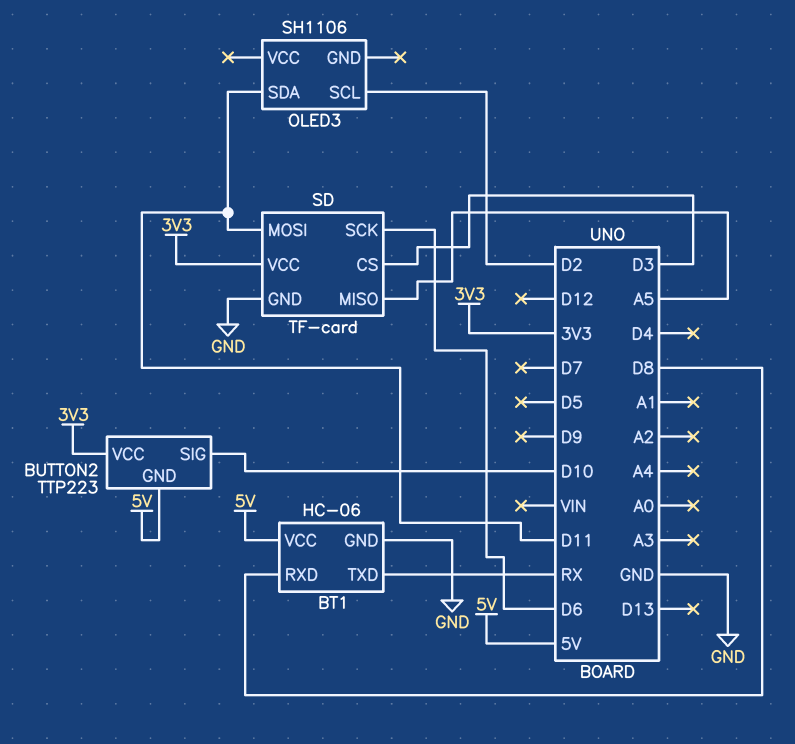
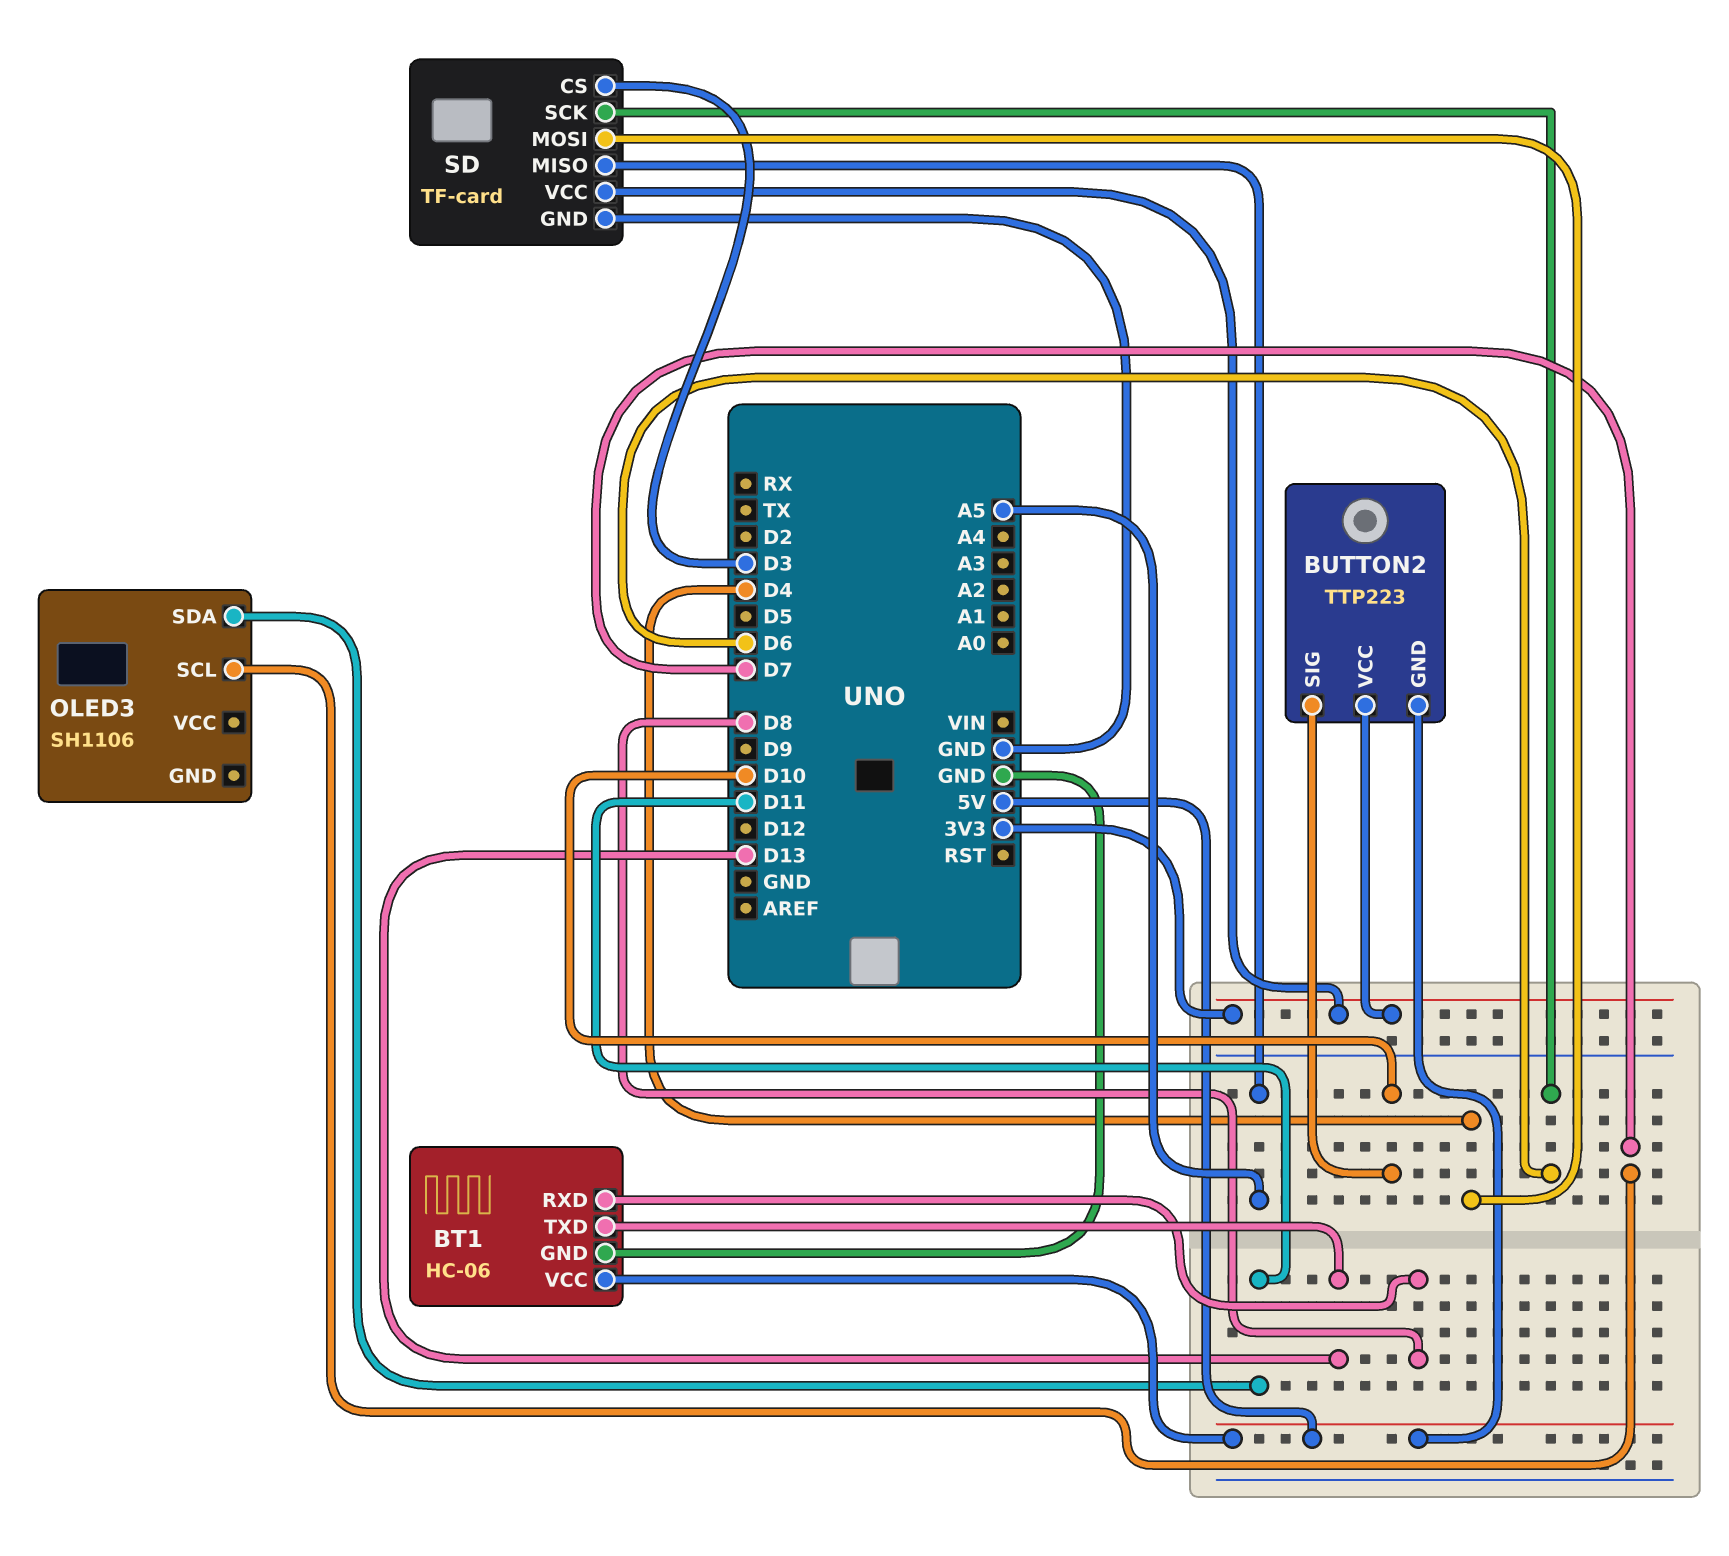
BT1 pin TXD: RX -> D13
OLED3 pin SCL: D2 -> D7
SD pin MOSI: D11 -> D4

